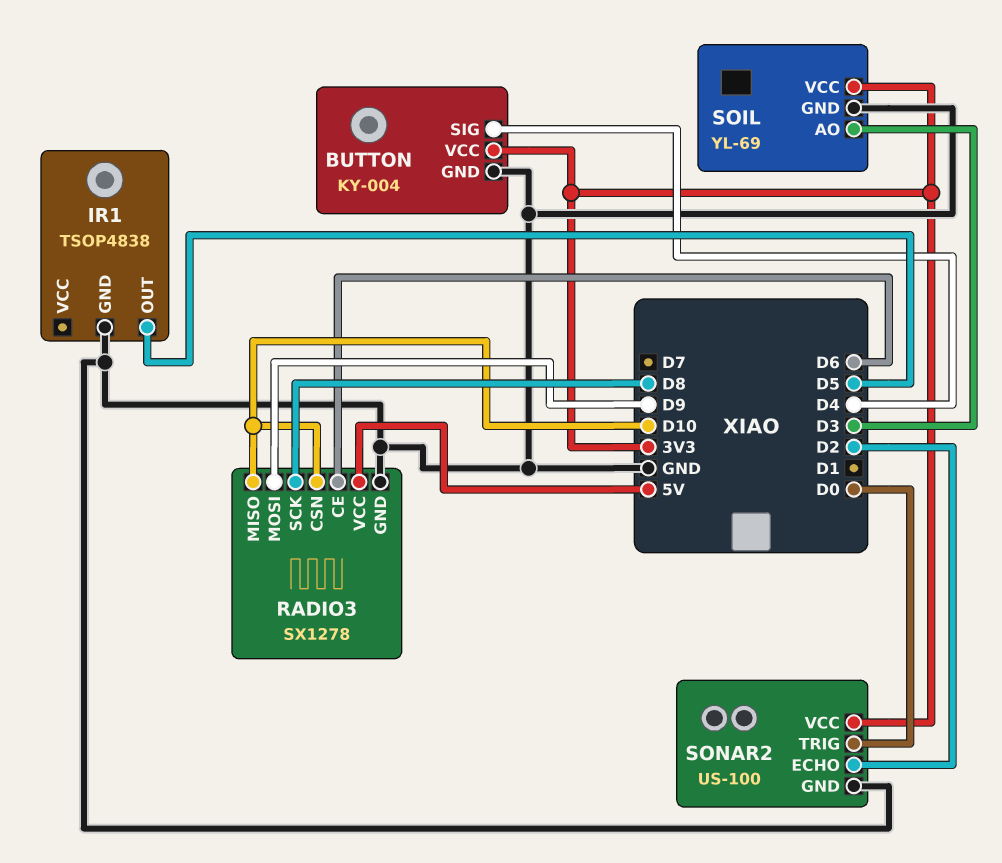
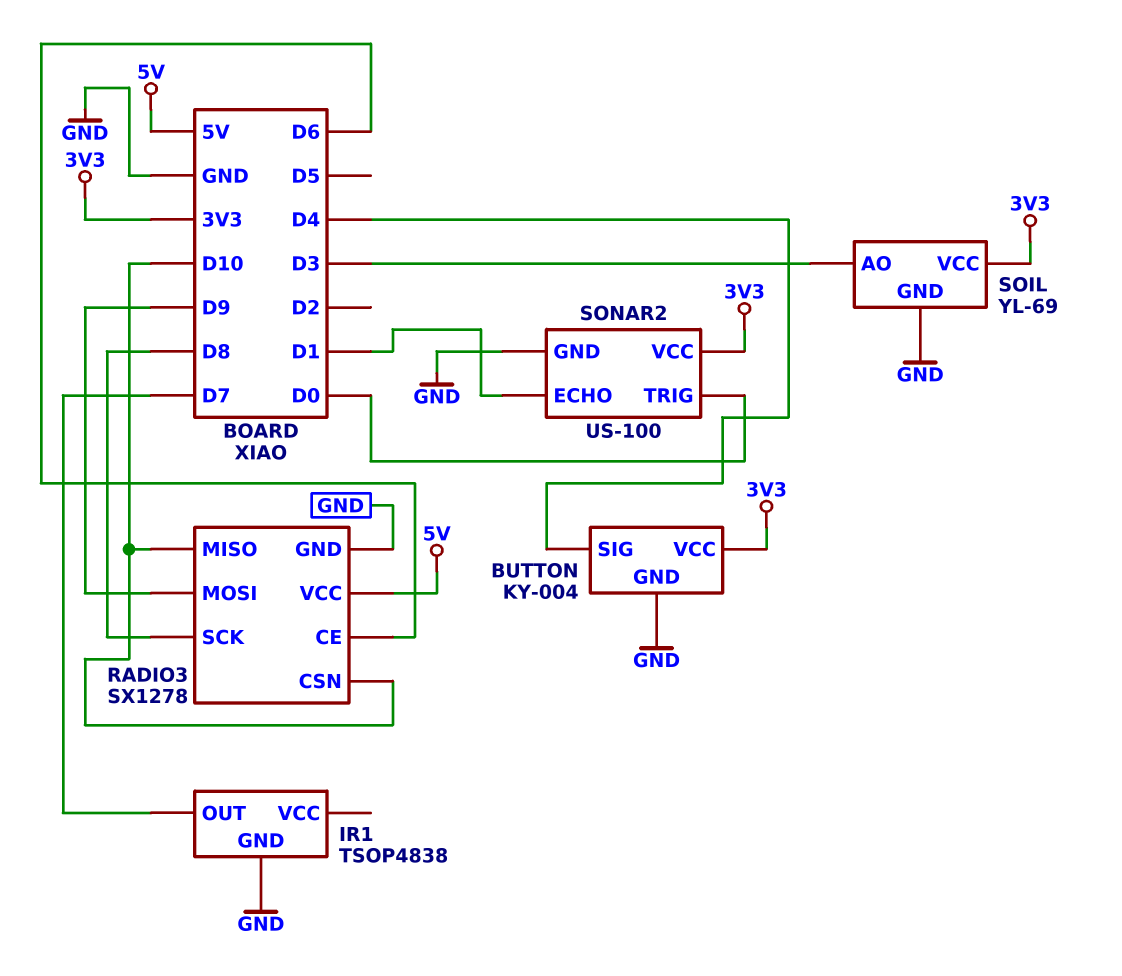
IR1 pin OUT: D5 -> D7
SONAR2 pin ECHO: D2 -> D1

